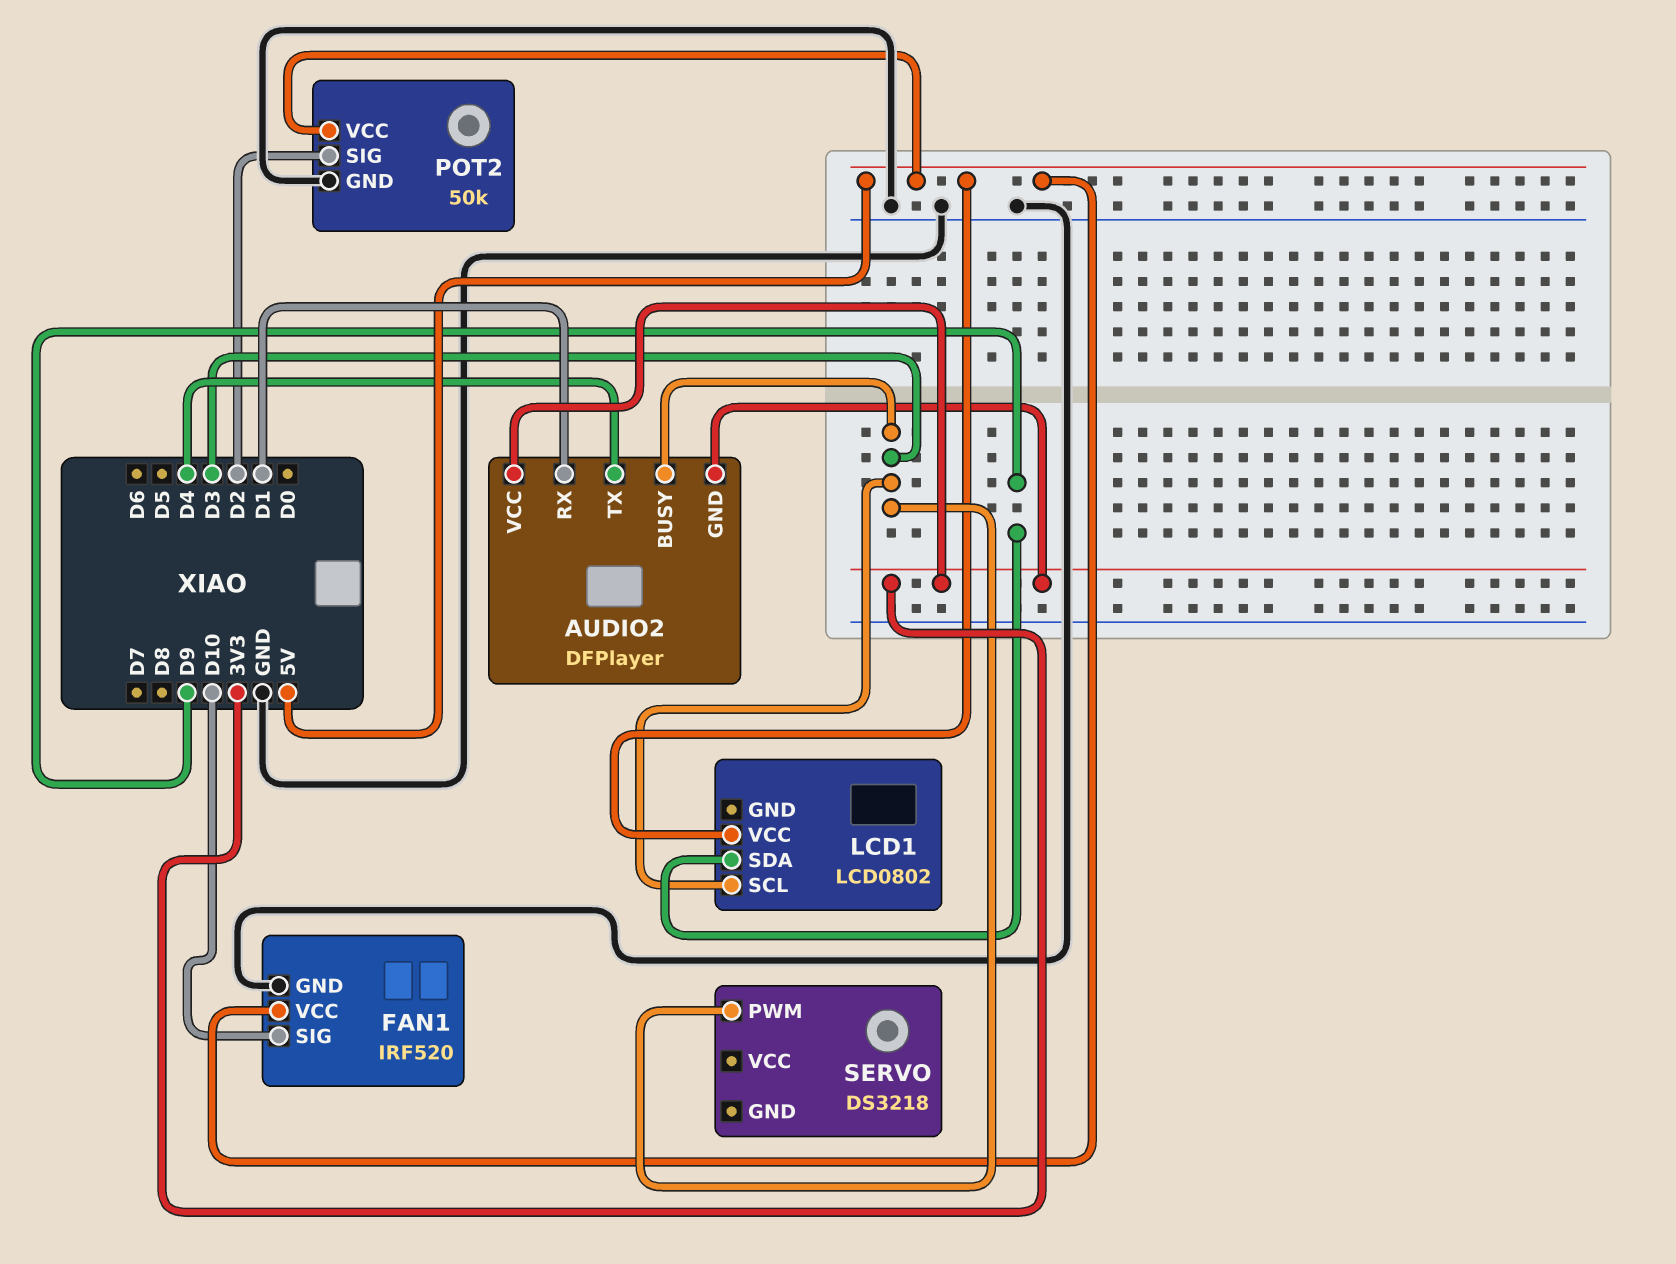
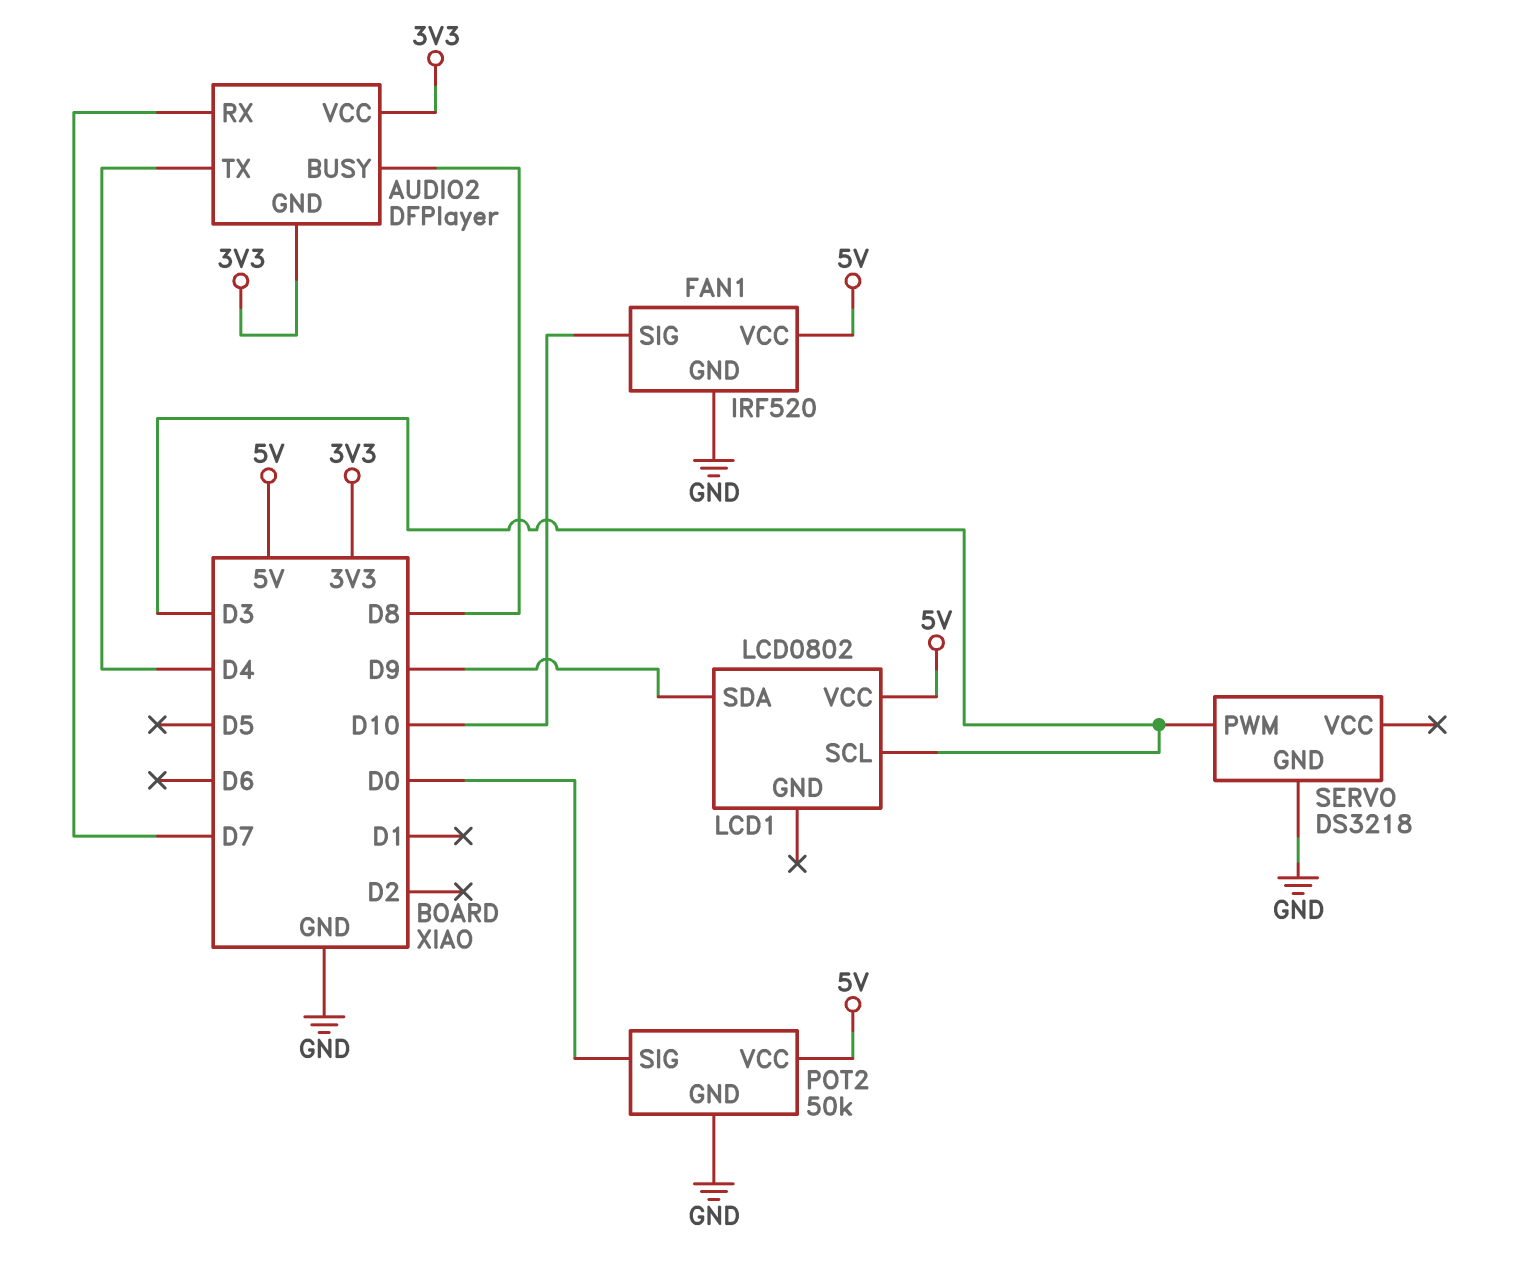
AUDIO2 pin BUSY: D3 -> D8
AUDIO2 pin RX: D1 -> D7
POT2 pin SIG: D2 -> D0
SERVO pin GND: none -> GND

